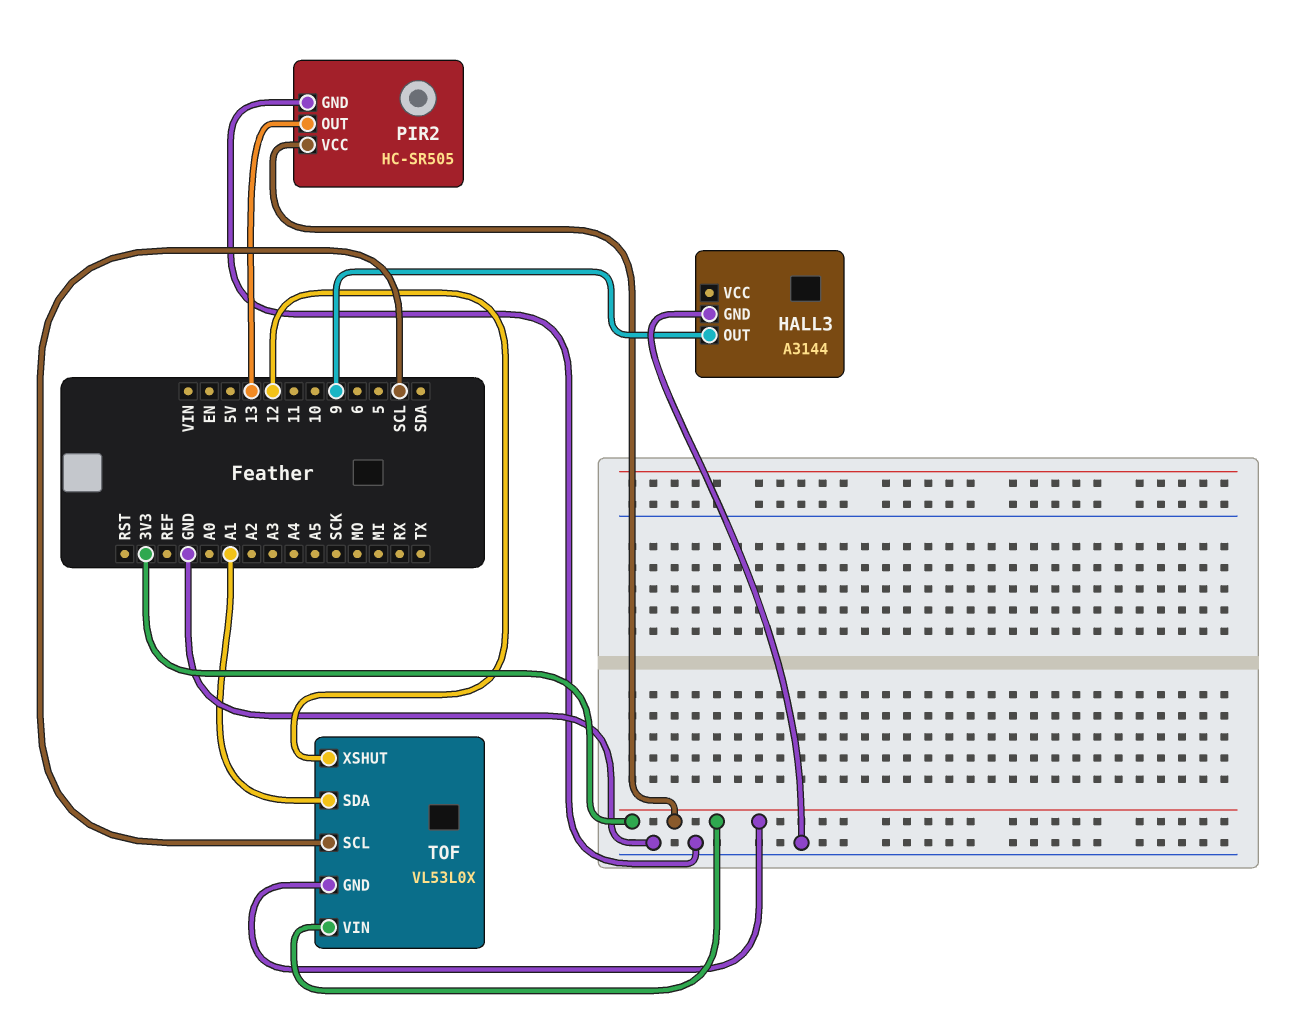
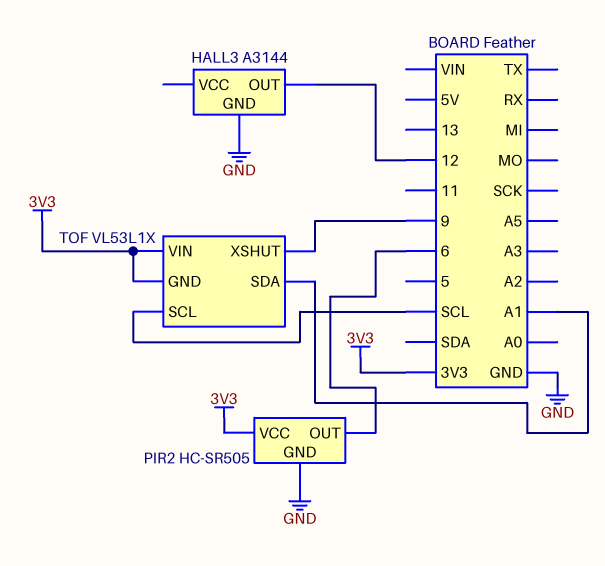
HALL3 pin OUT: 9 -> 12
PIR2 pin OUT: 13 -> 6
TOF: VL53L0X -> VL53L1X
TOF pin XSHUT: 12 -> 9

